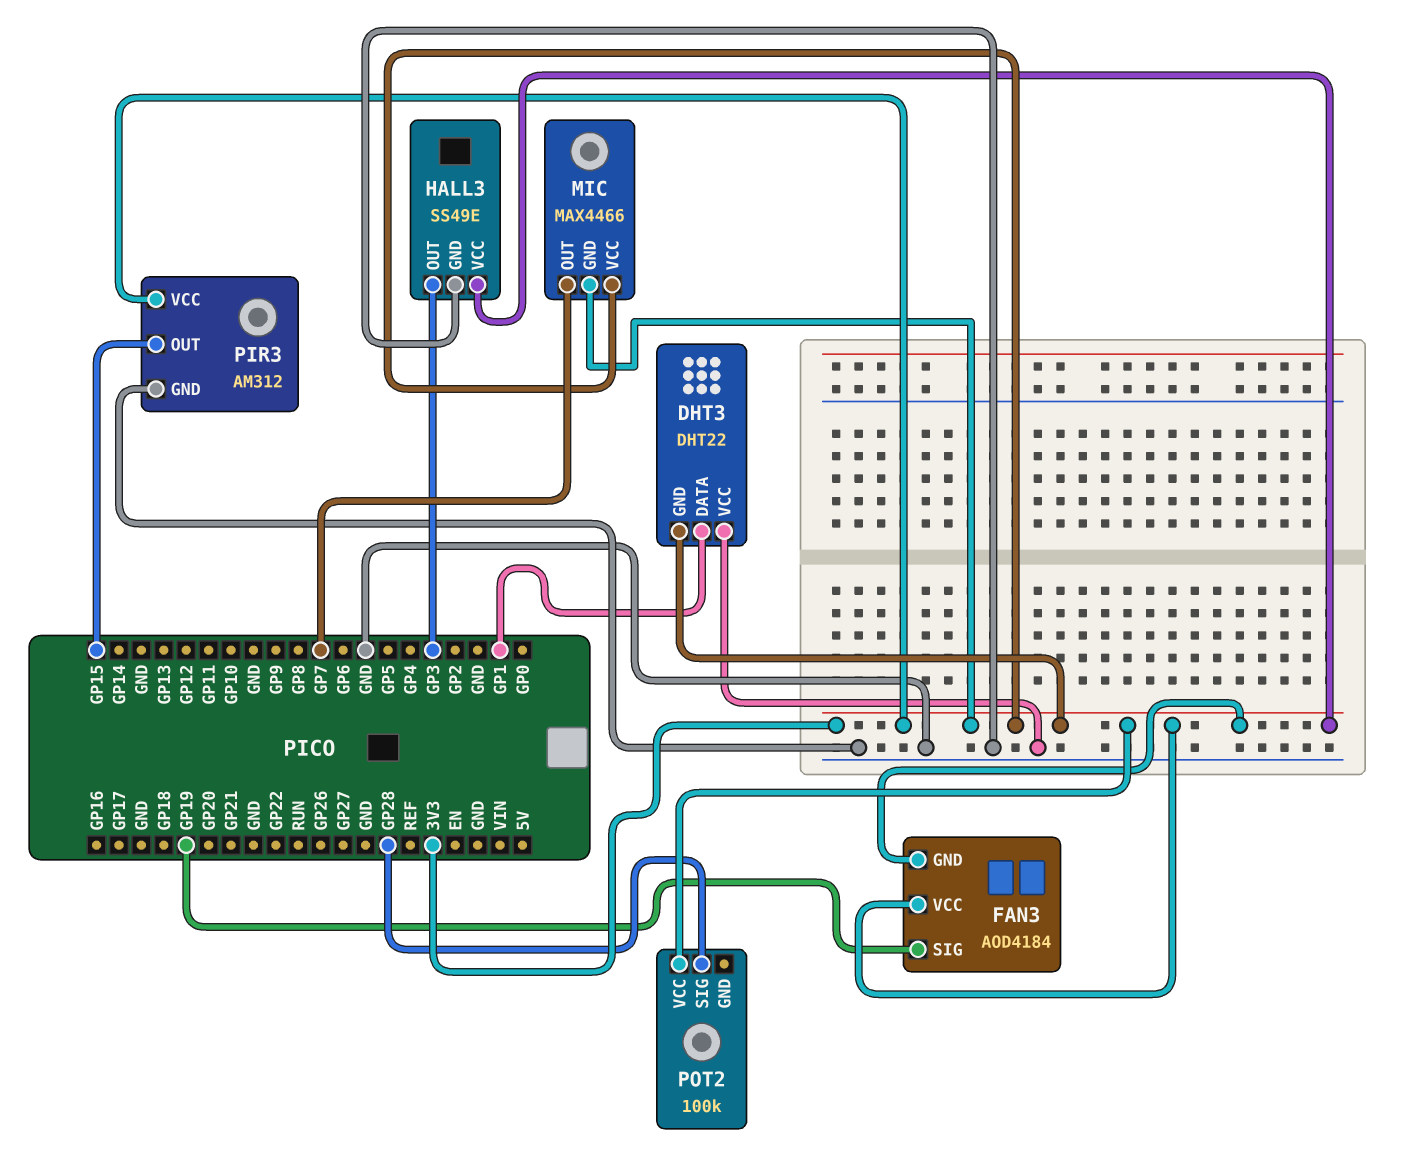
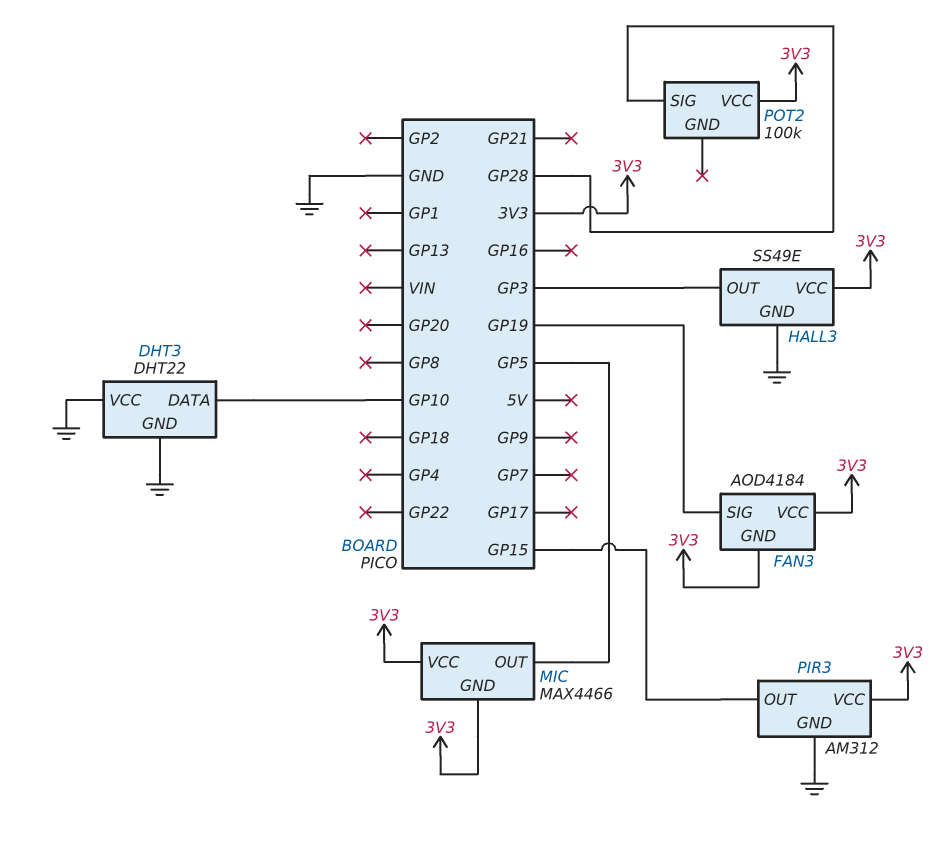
DHT3 pin DATA: GP1 -> GP10
DHT3 pin GND: 3V3 -> GND
MIC pin OUT: GP7 -> GP5

